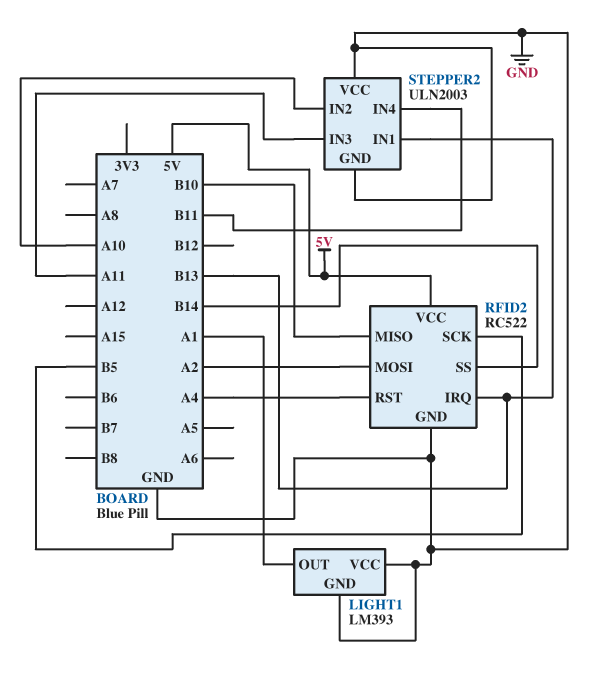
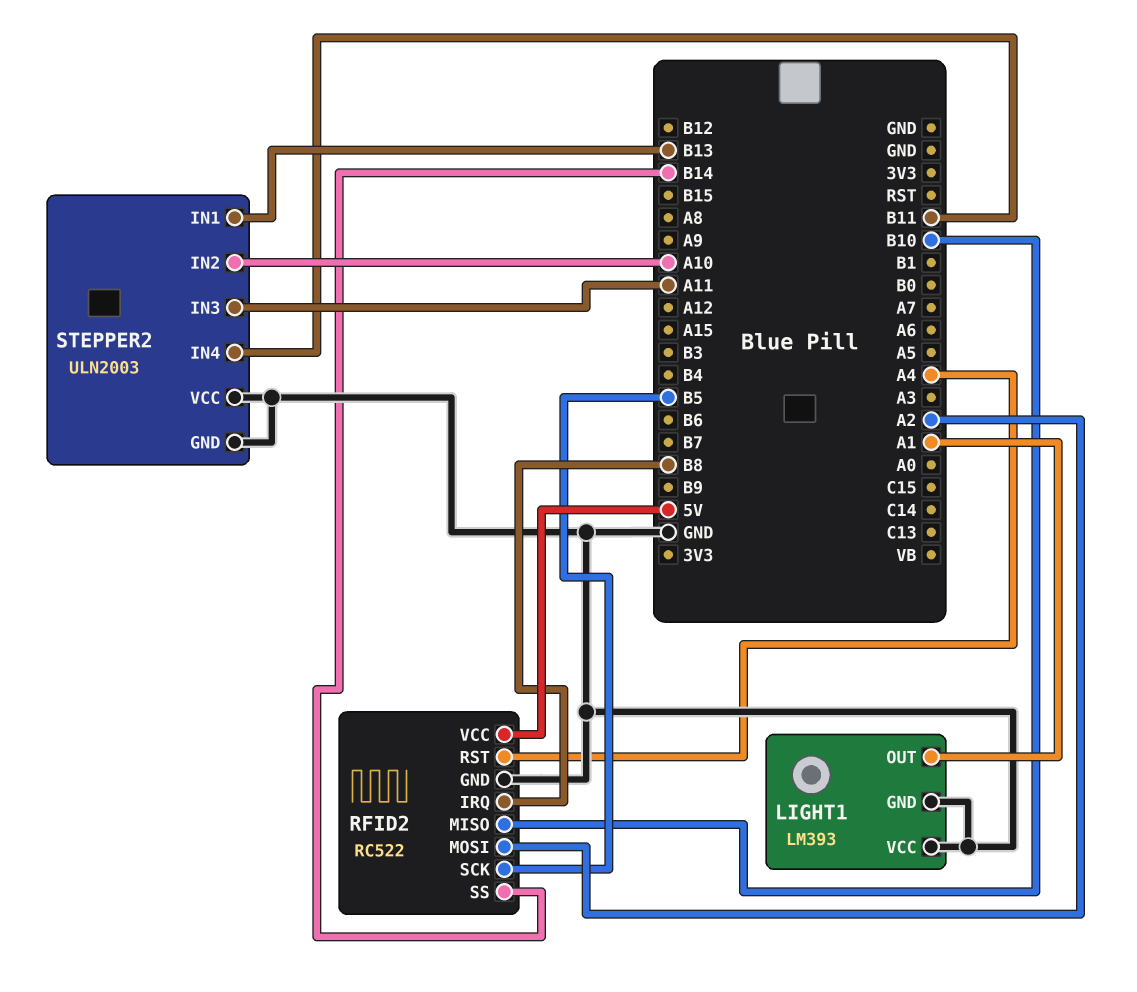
RFID2 pin IRQ: B13 -> B8

